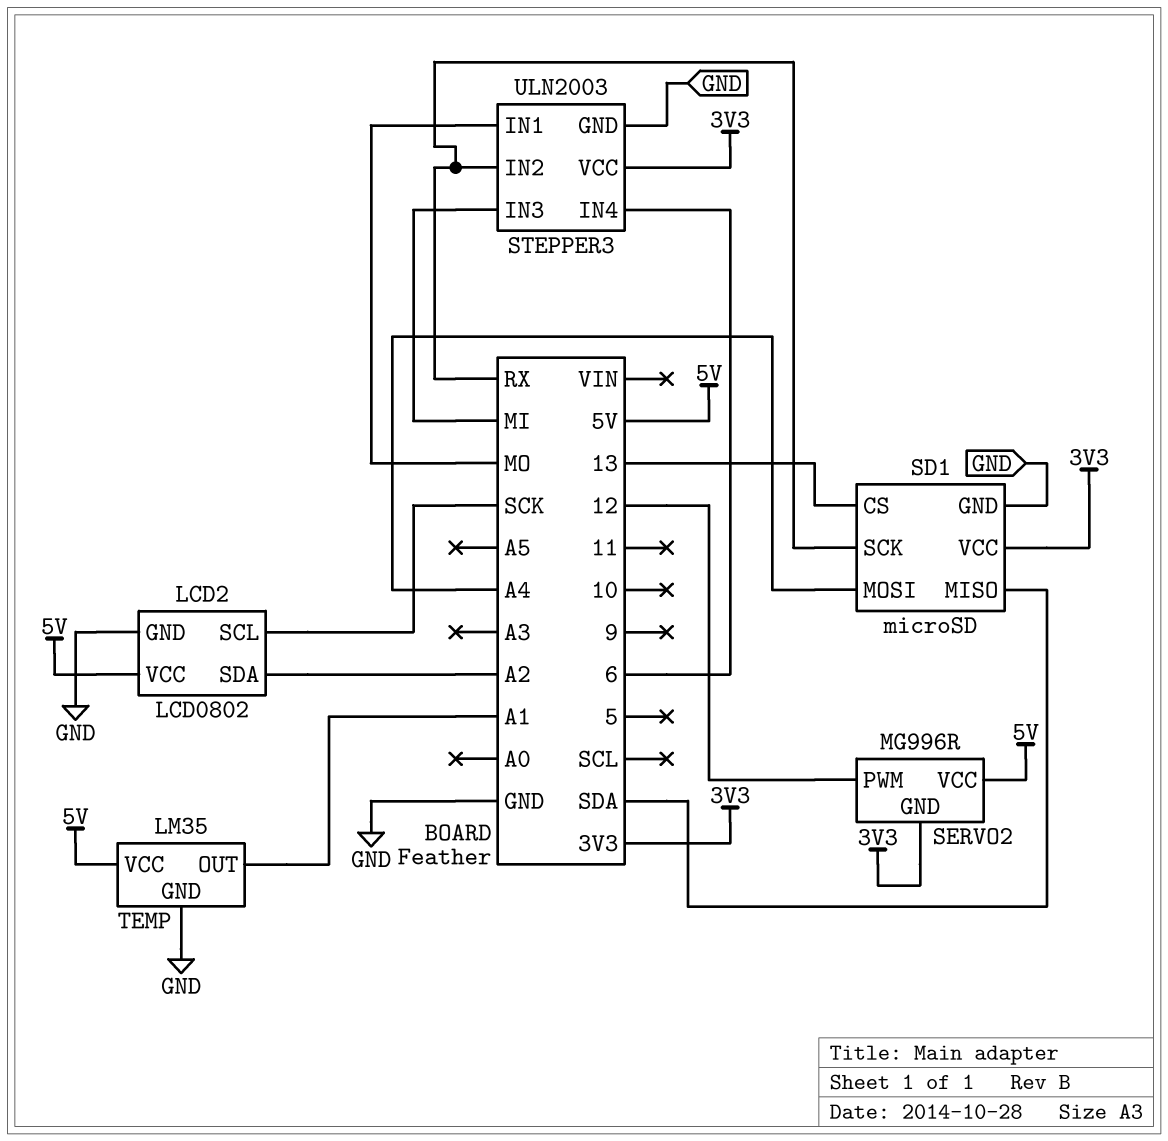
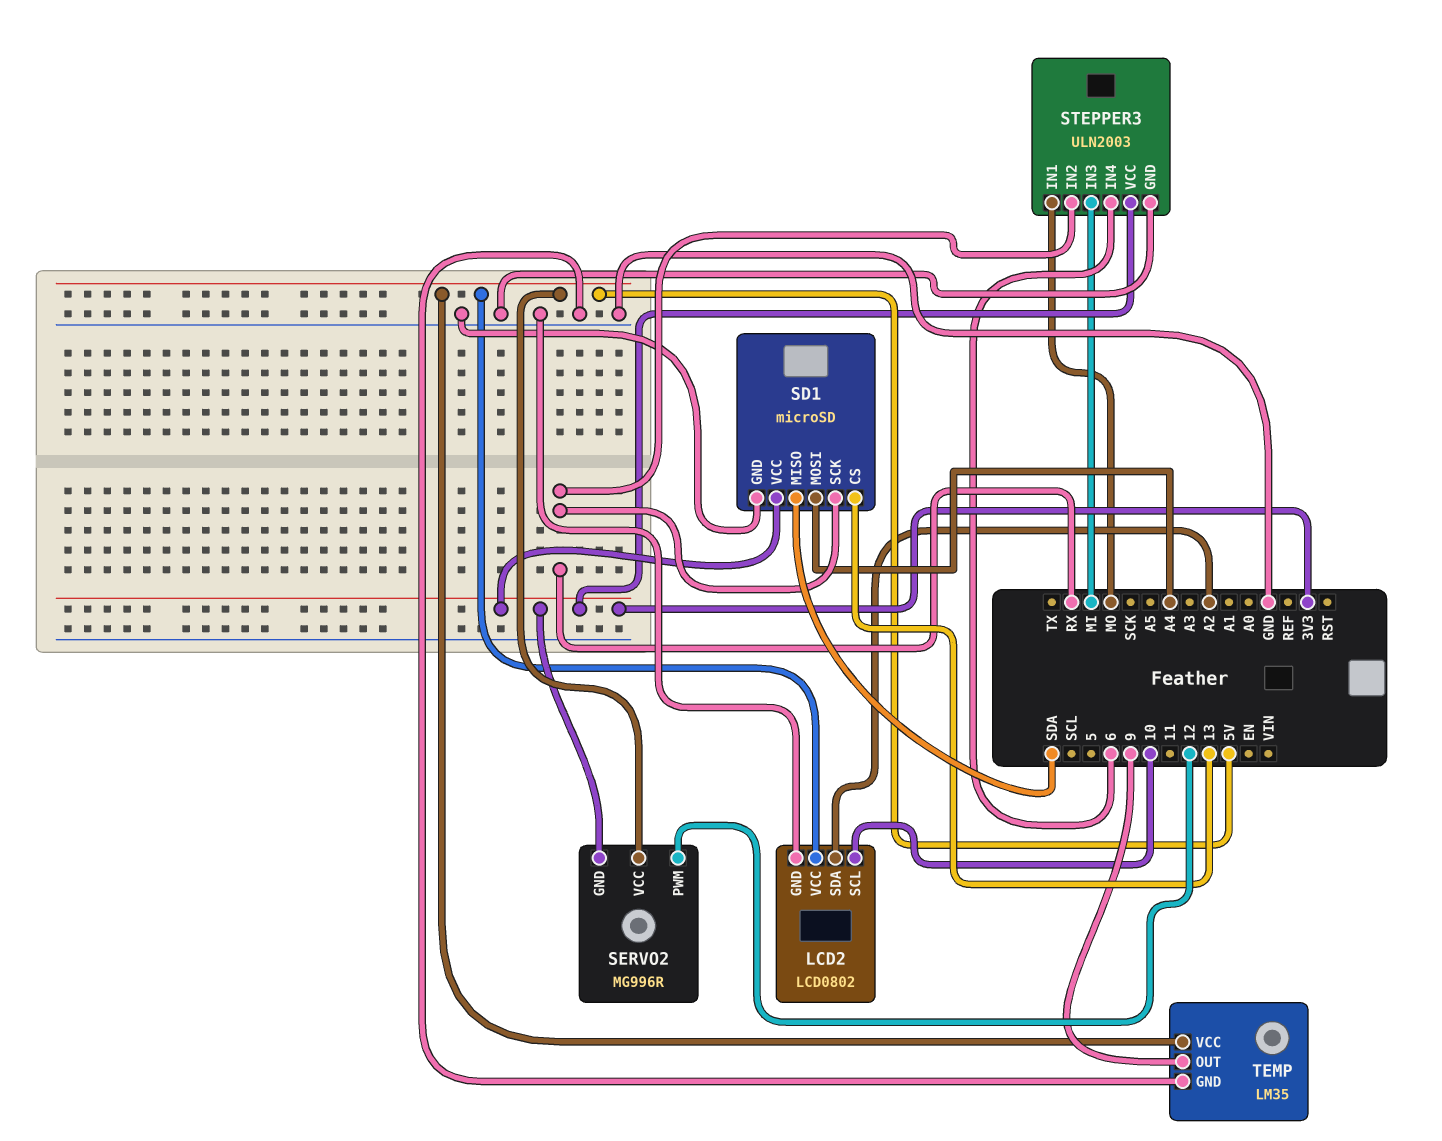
LCD2 pin SCL: SCK -> 10
TEMP pin OUT: A1 -> 9

